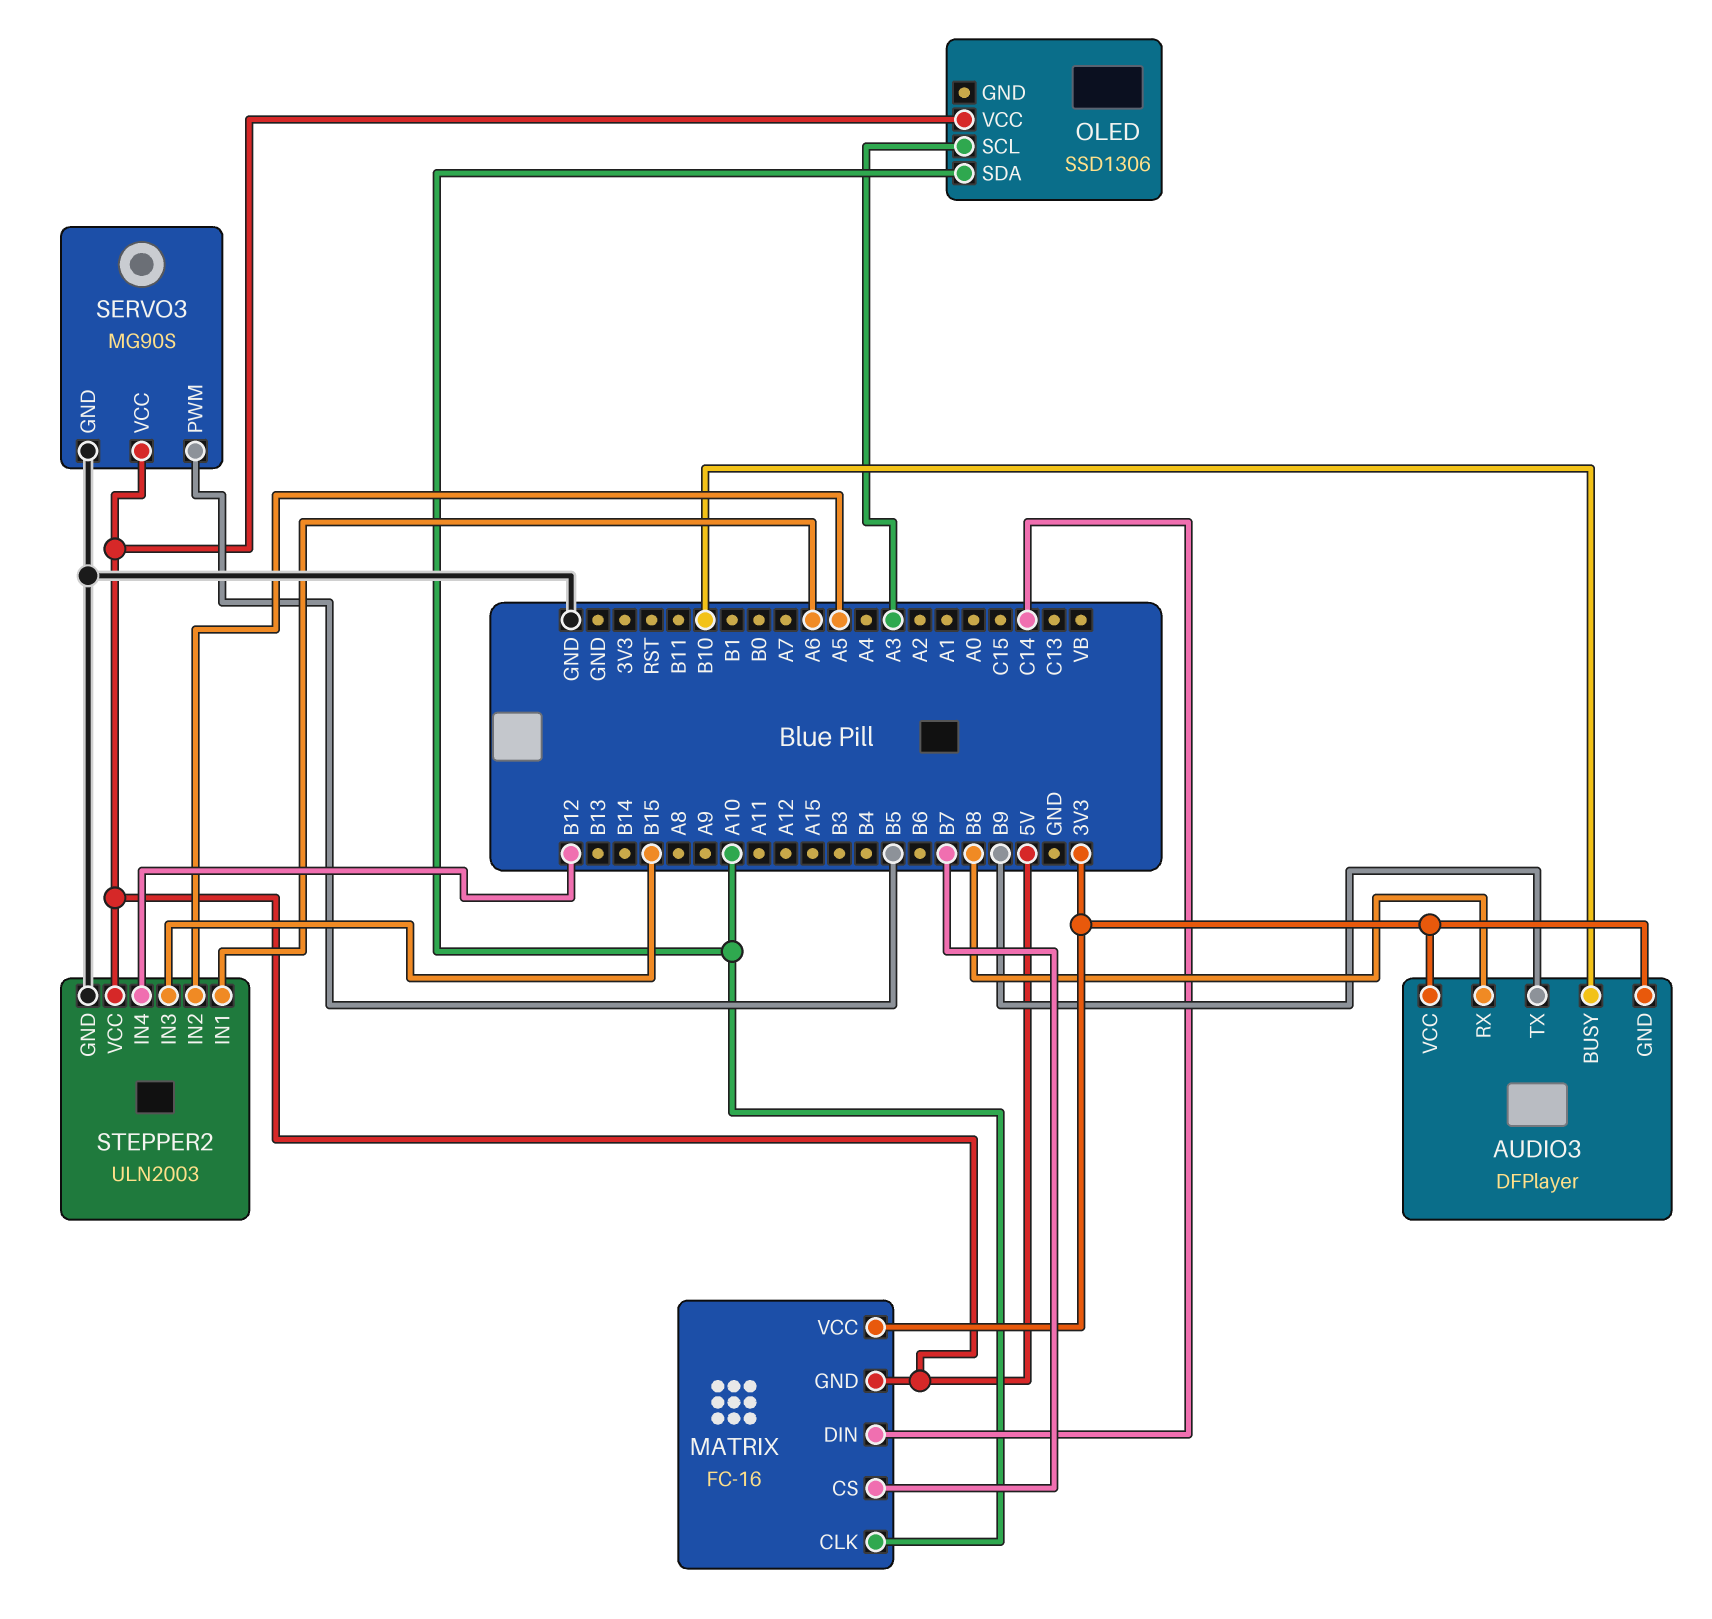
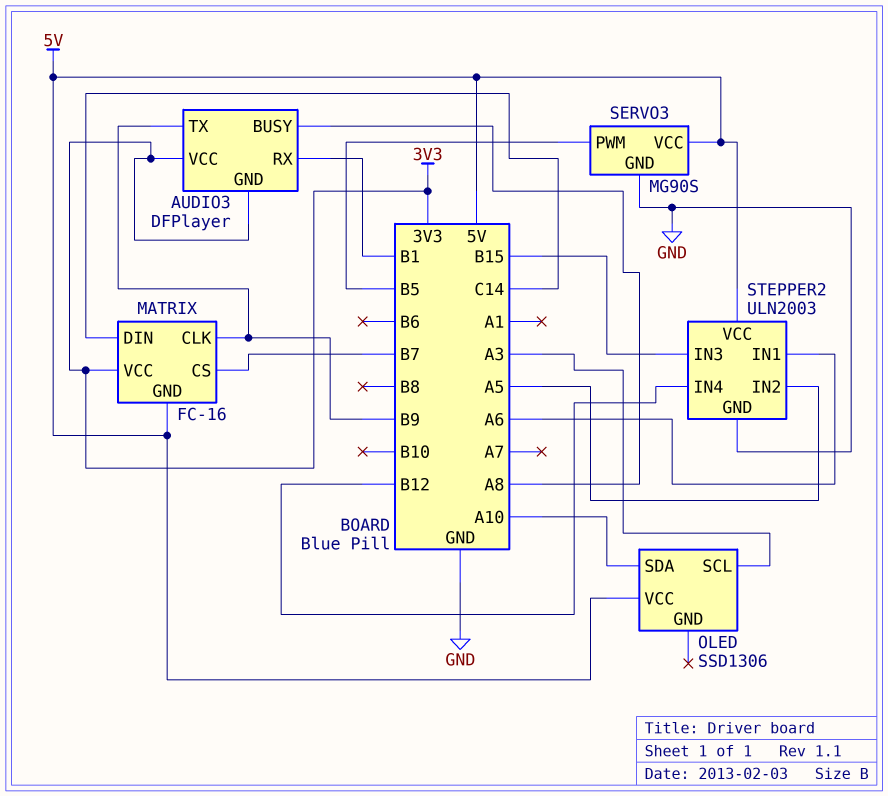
AUDIO3 pin BUSY: B10 -> A8
AUDIO3 pin RX: B8 -> B1
MATRIX pin CLK: A10 -> B9

